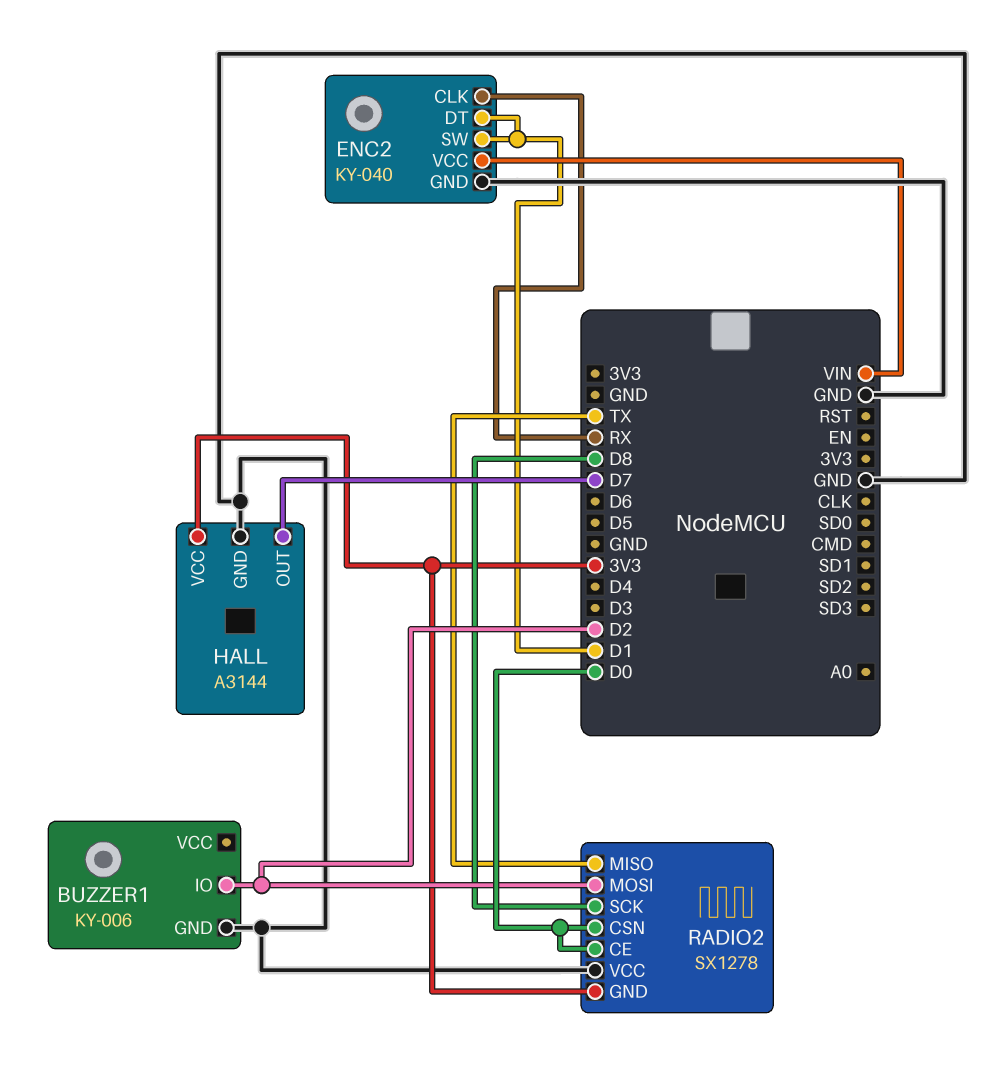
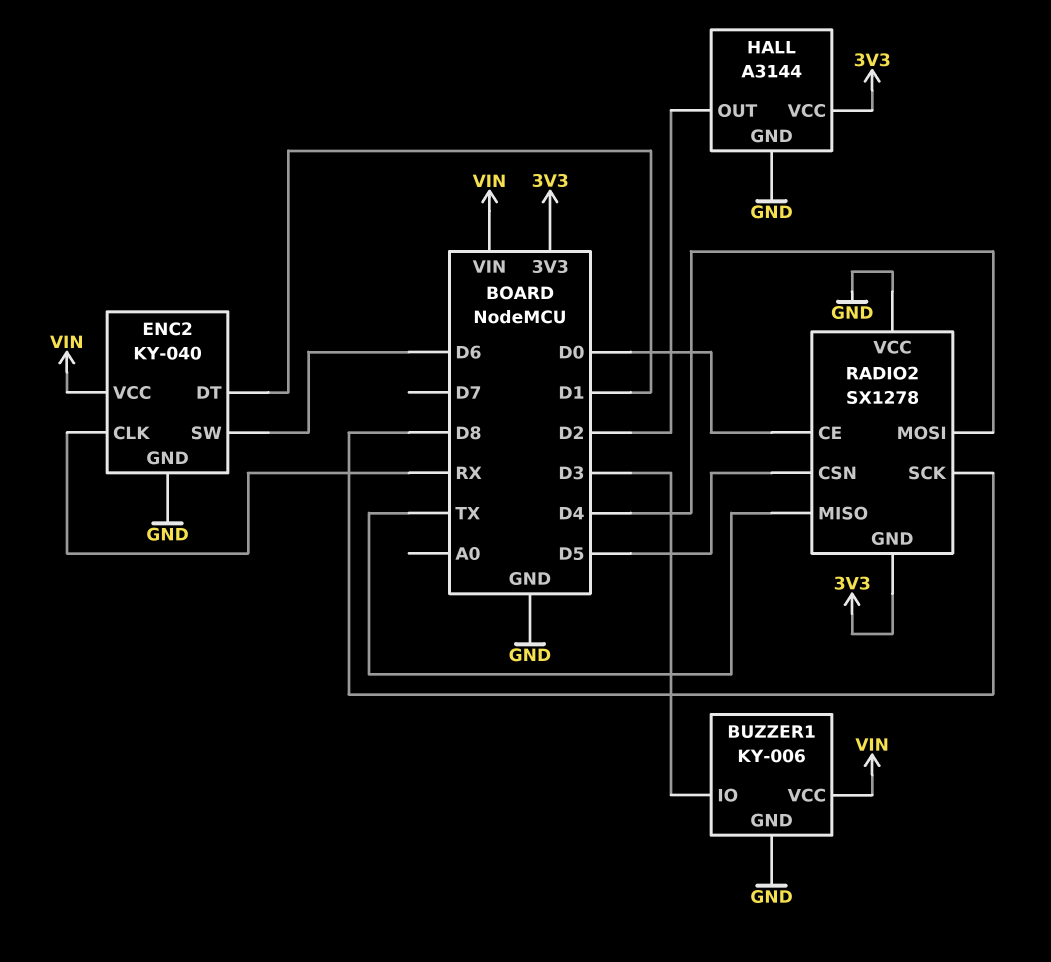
BUZZER1 pin IO: D2 -> D3
BUZZER1 pin VCC: none -> VIN
ENC2 pin SW: D1 -> D6
HALL pin OUT: D7 -> D2
RADIO2 pin CSN: D0 -> D5
RADIO2 pin MOSI: D2 -> D4

